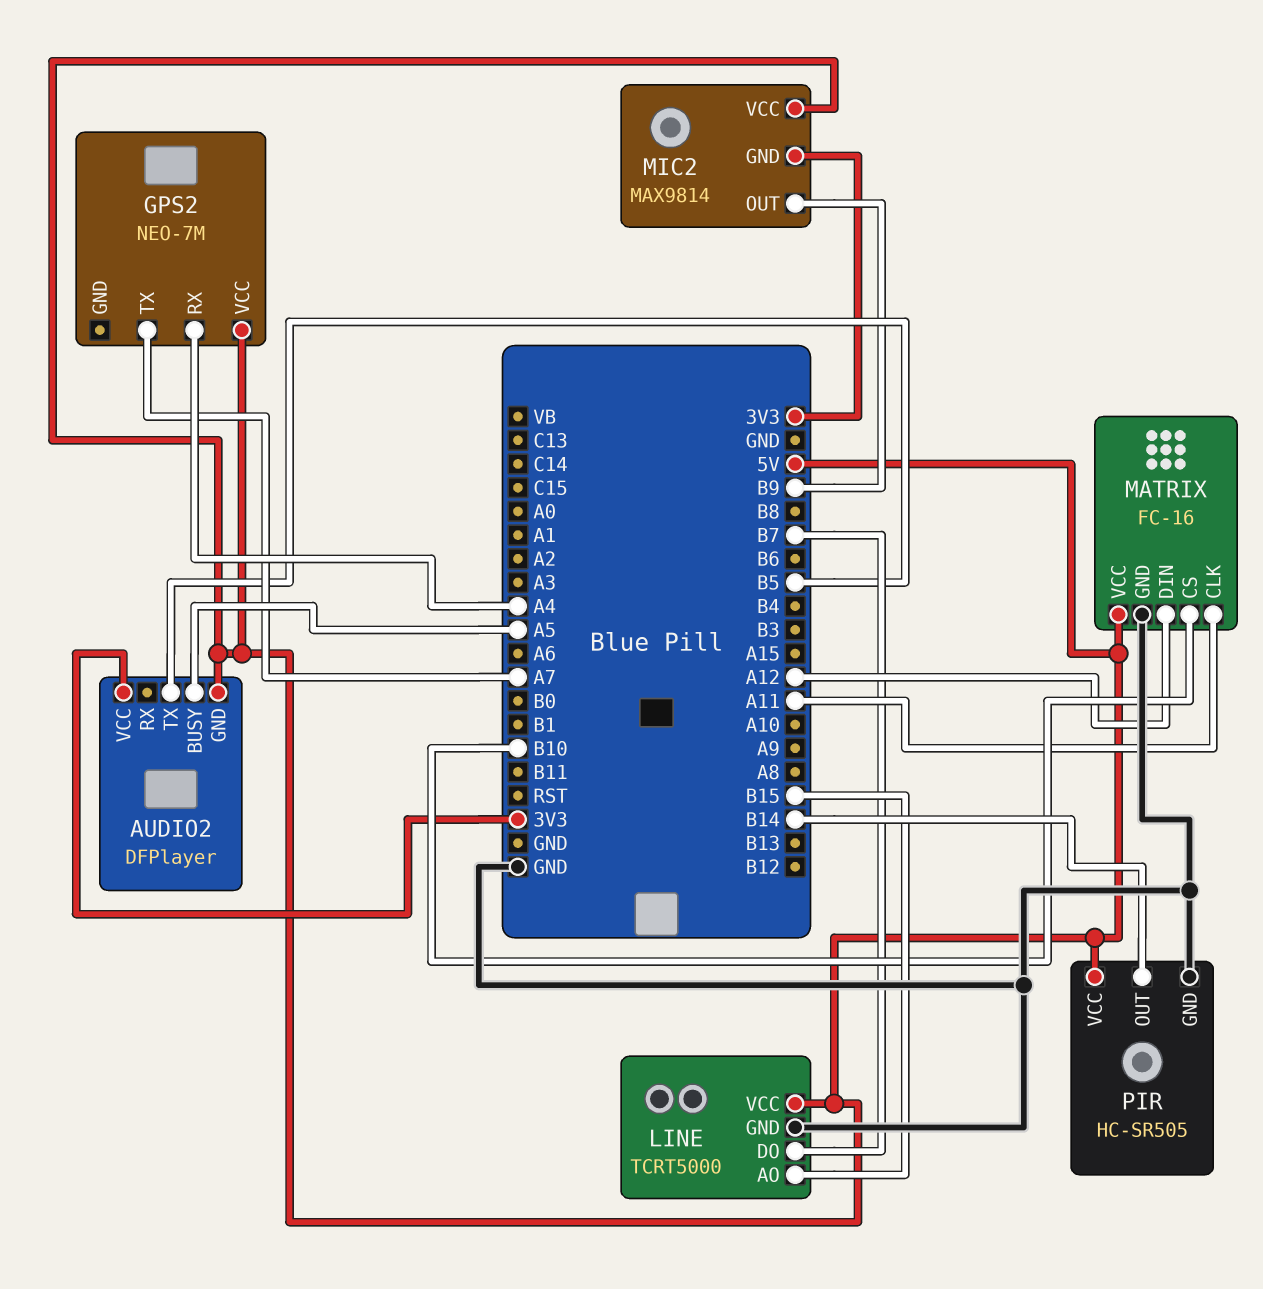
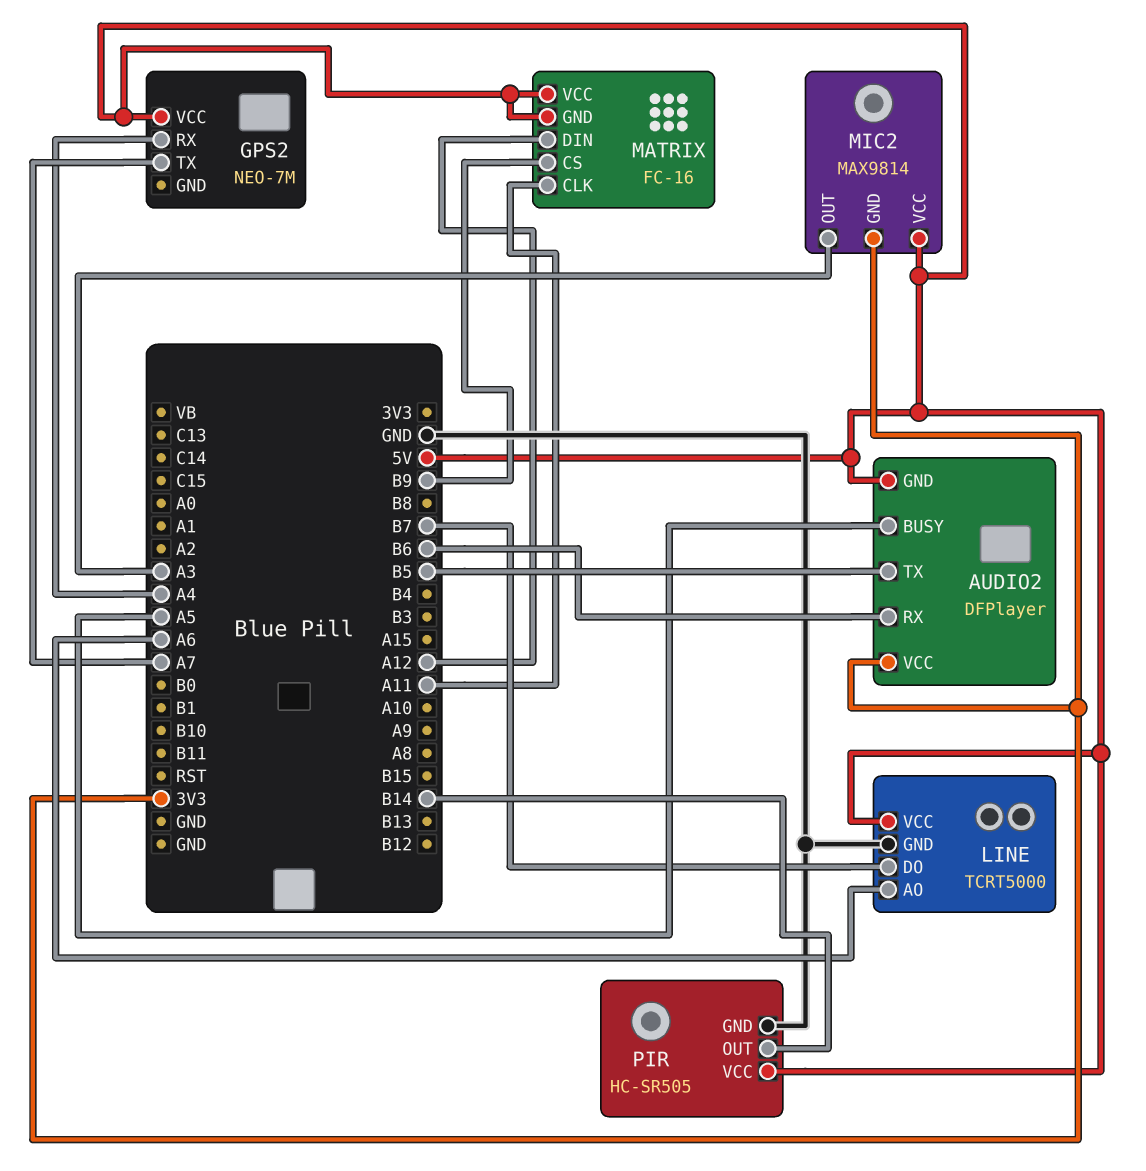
AUDIO2 pin RX: none -> B6
LINE pin AO: B15 -> A6
MATRIX pin CS: B10 -> B9
MATRIX pin GND: GND -> 5V
MIC2 pin OUT: B9 -> A3

